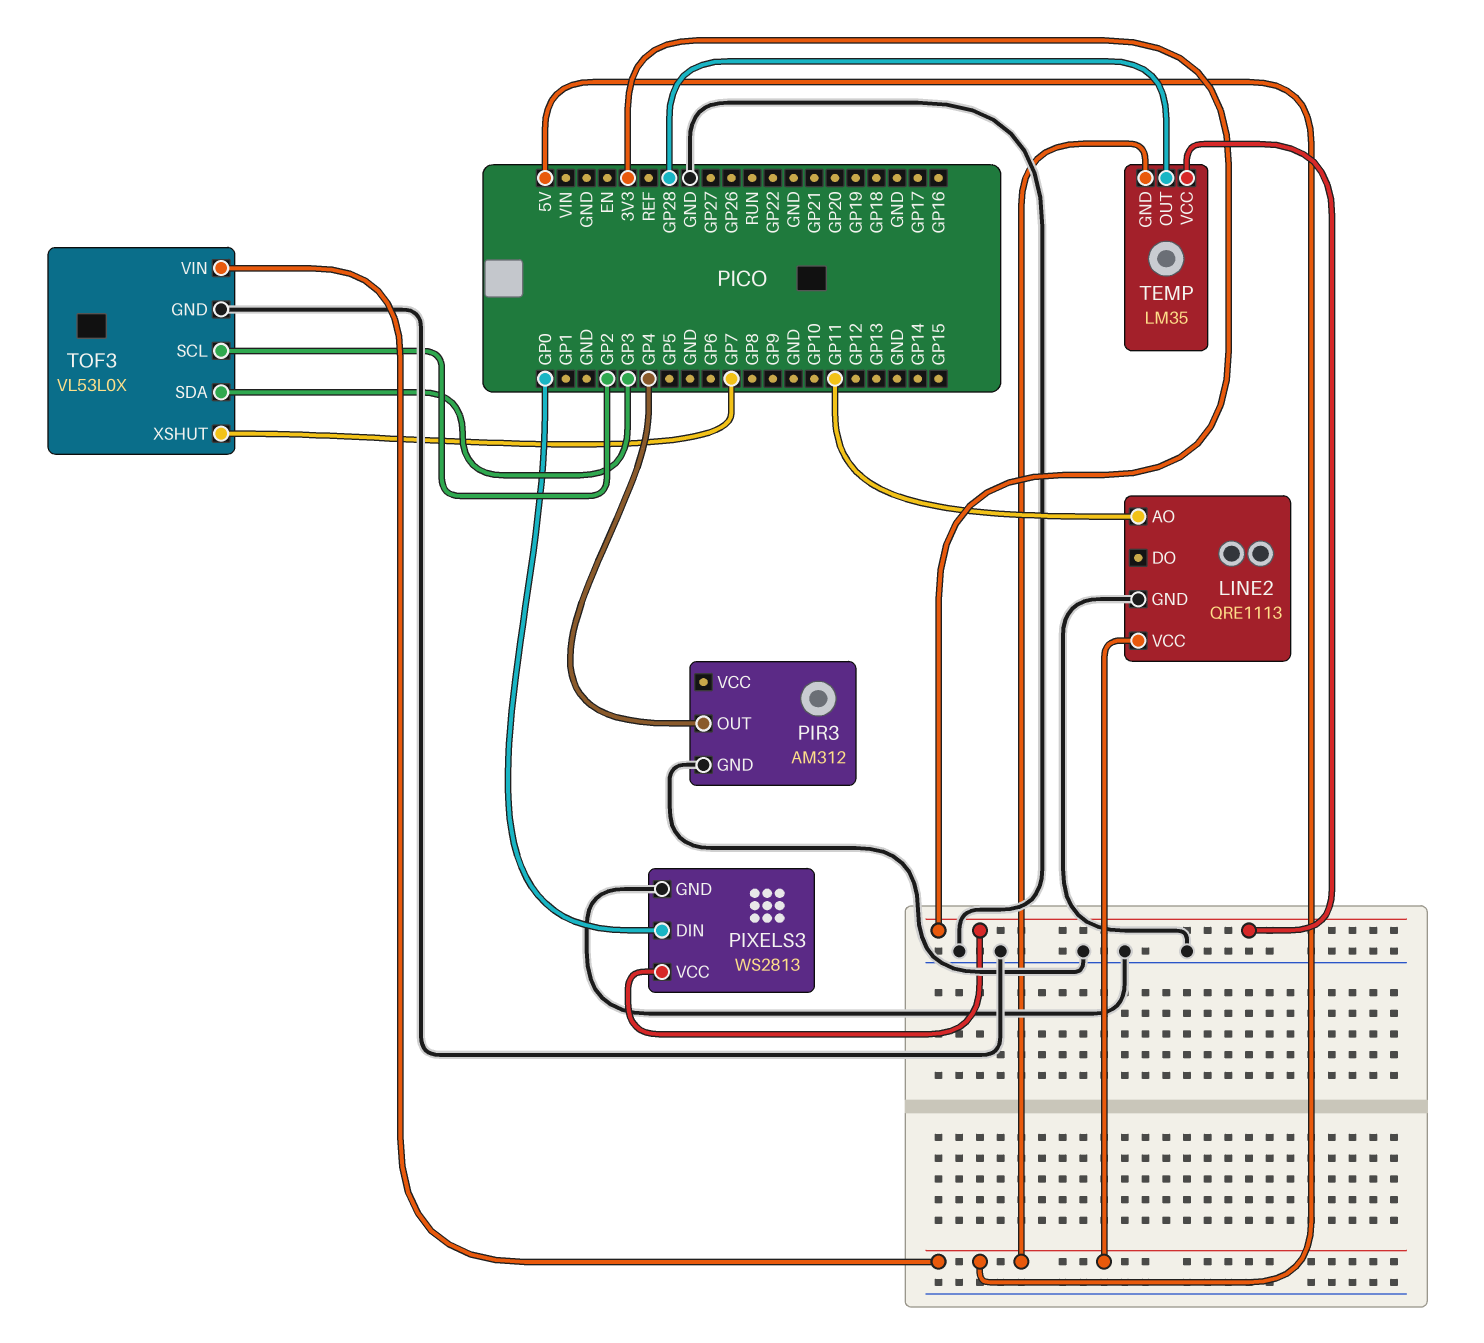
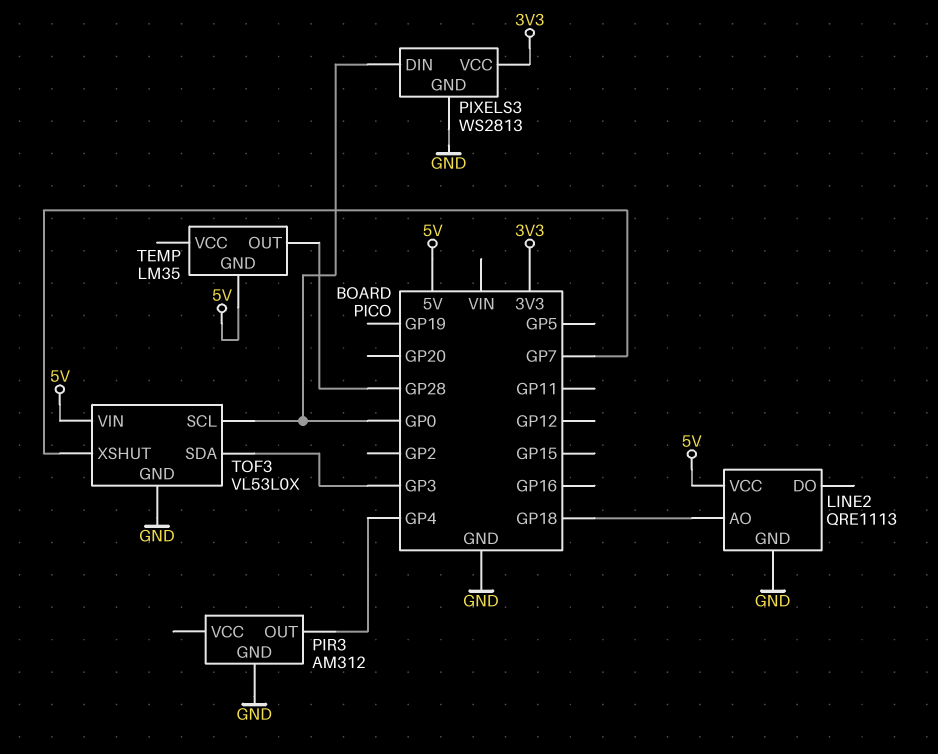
LINE2 pin AO: GP11 -> GP18
TEMP pin VCC: 3V3 -> none
TOF3 pin SCL: GP2 -> GP0

